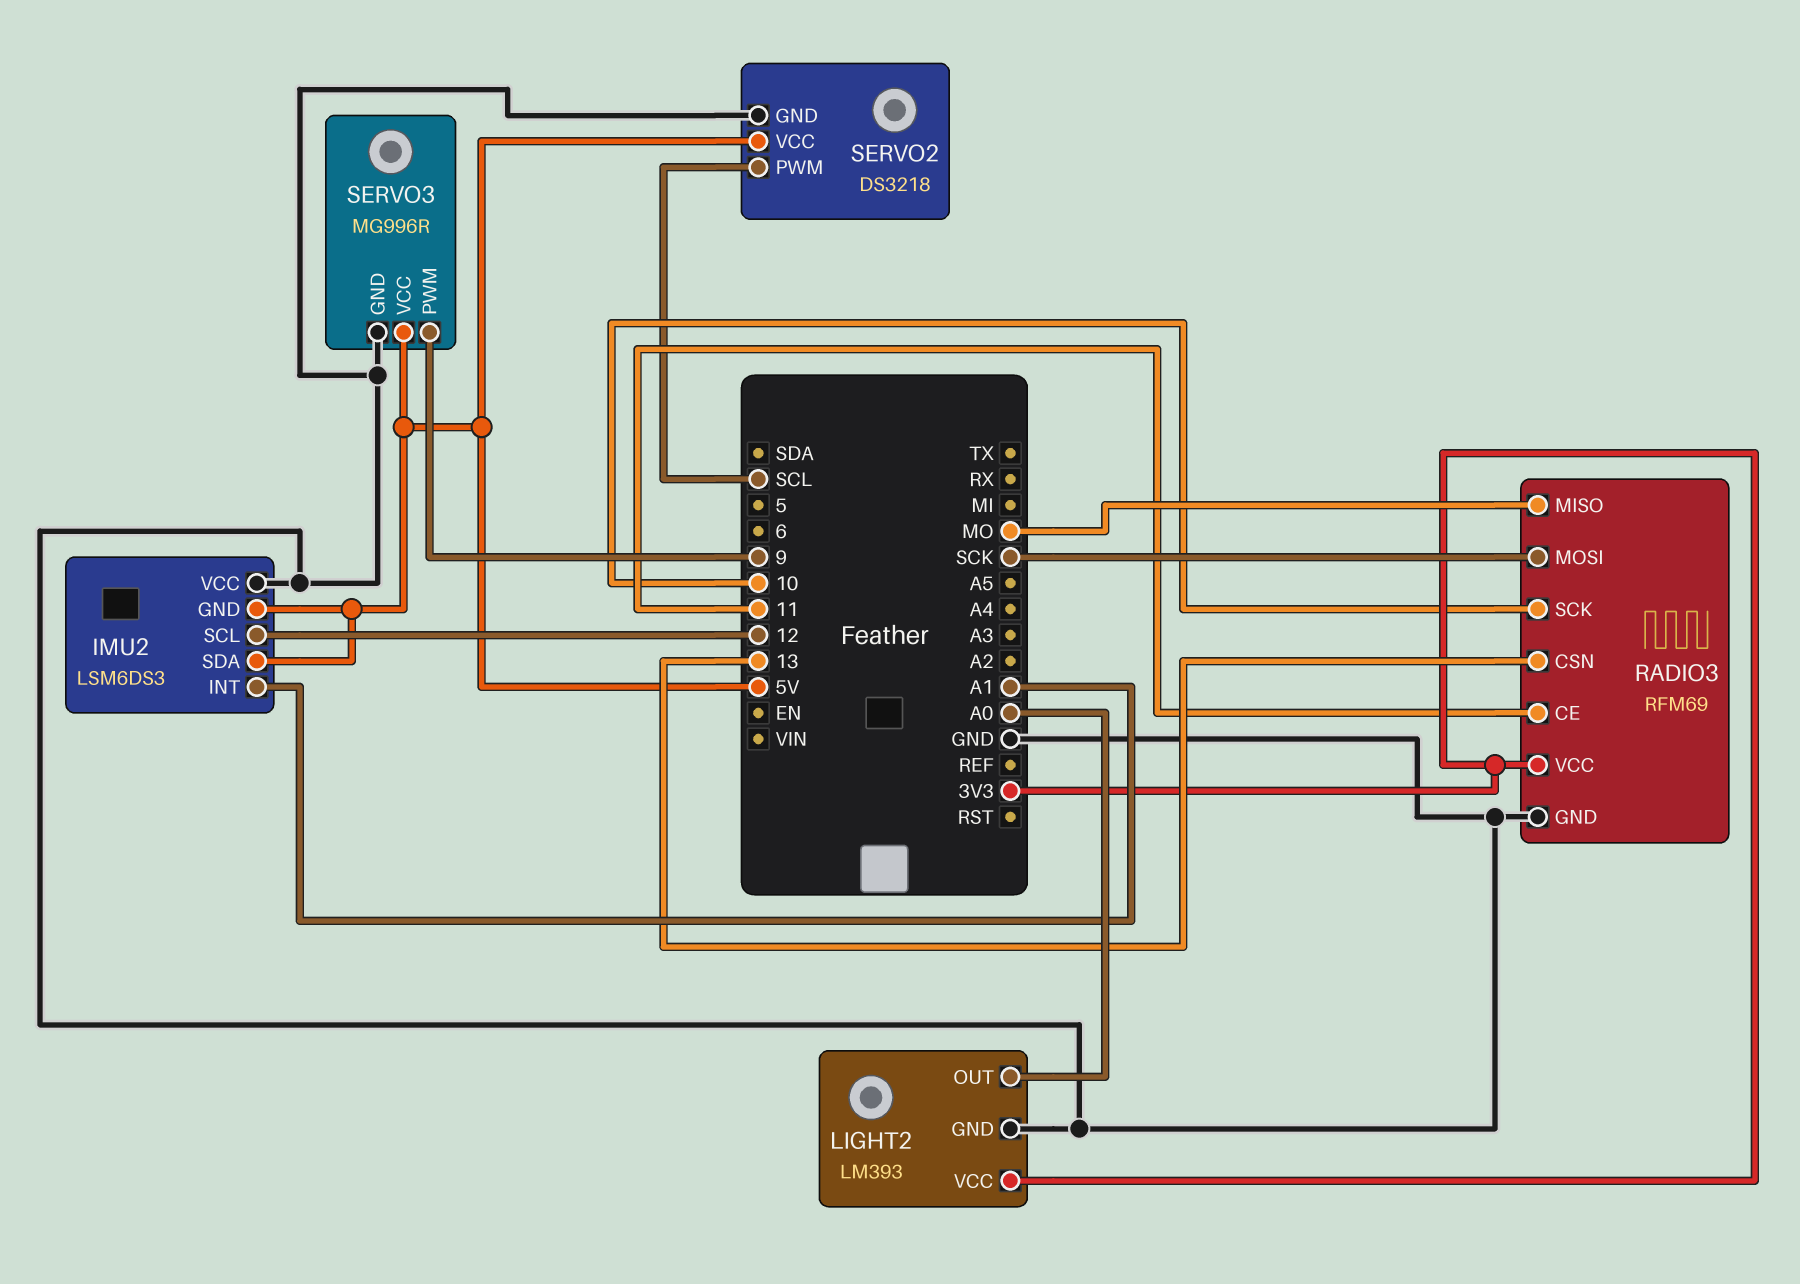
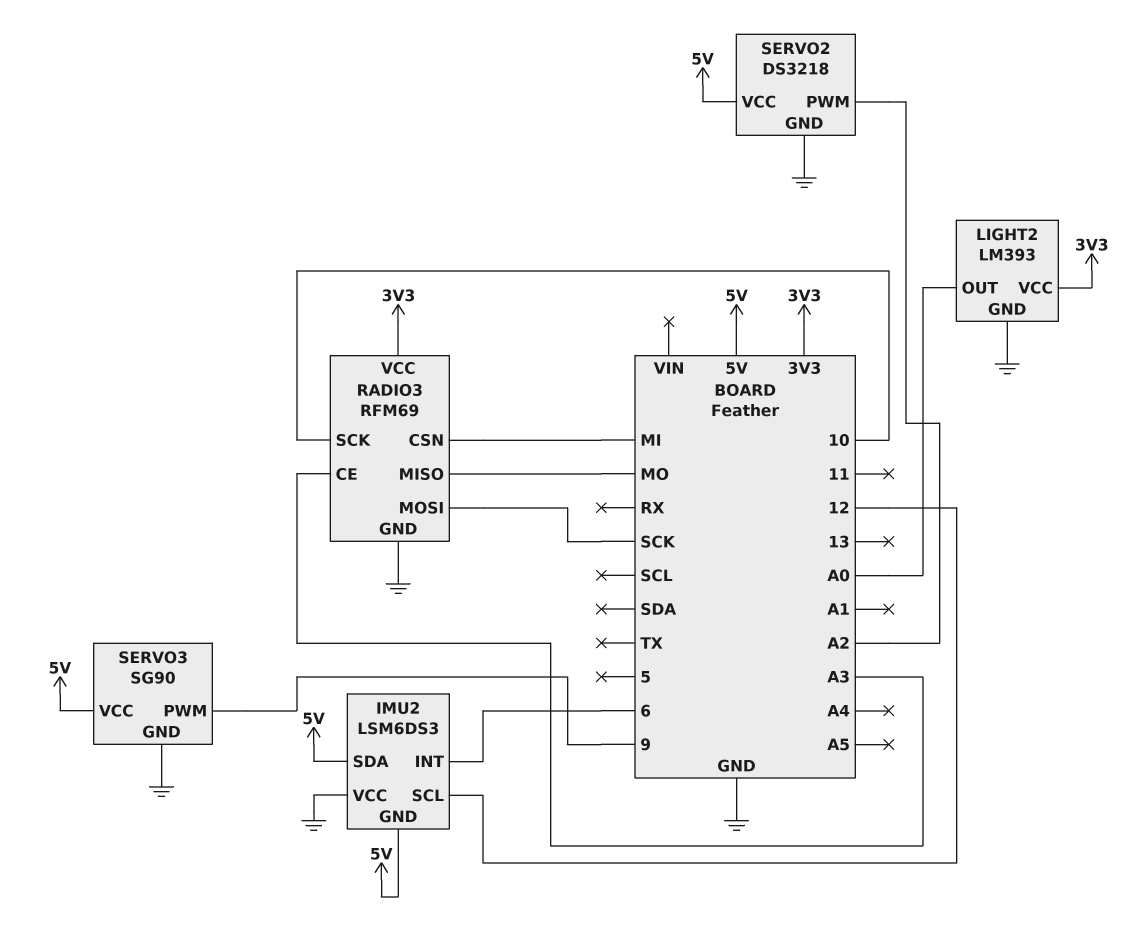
IMU2 pin INT: A1 -> 6
RADIO3 pin CE: 11 -> A3
RADIO3 pin CSN: 13 -> MI
SERVO2 pin PWM: SCL -> A2
SERVO3: MG996R -> SG90

